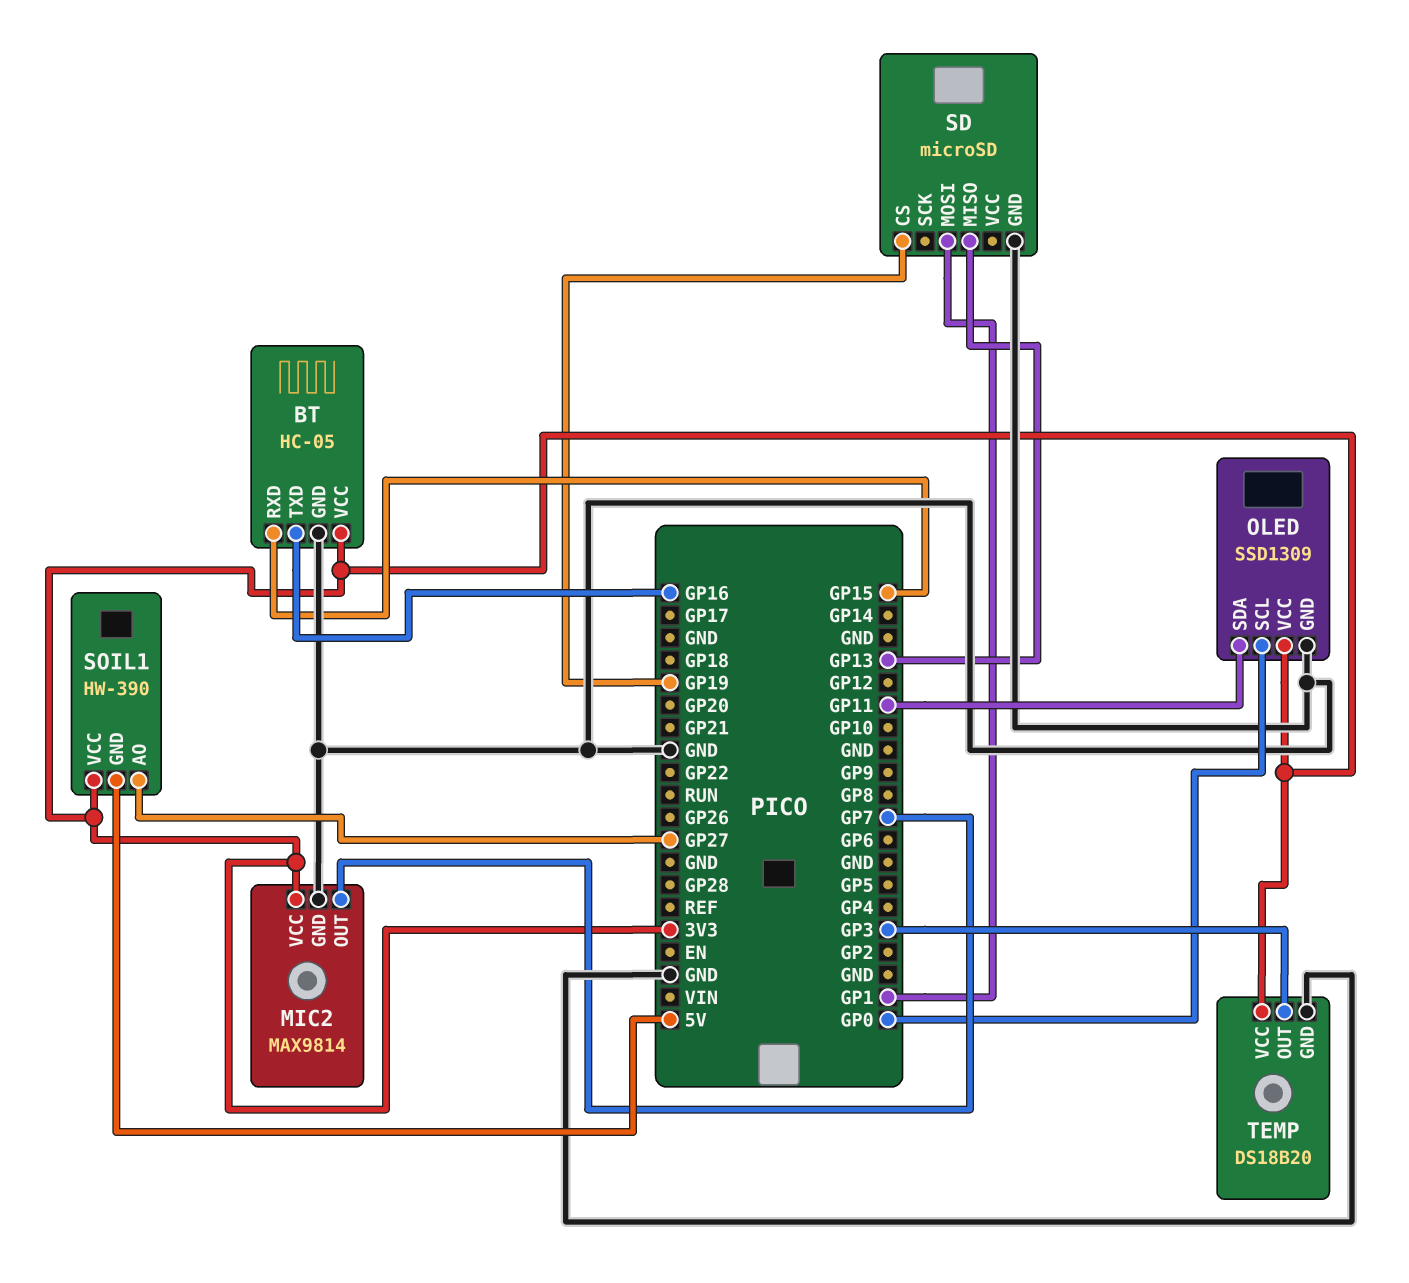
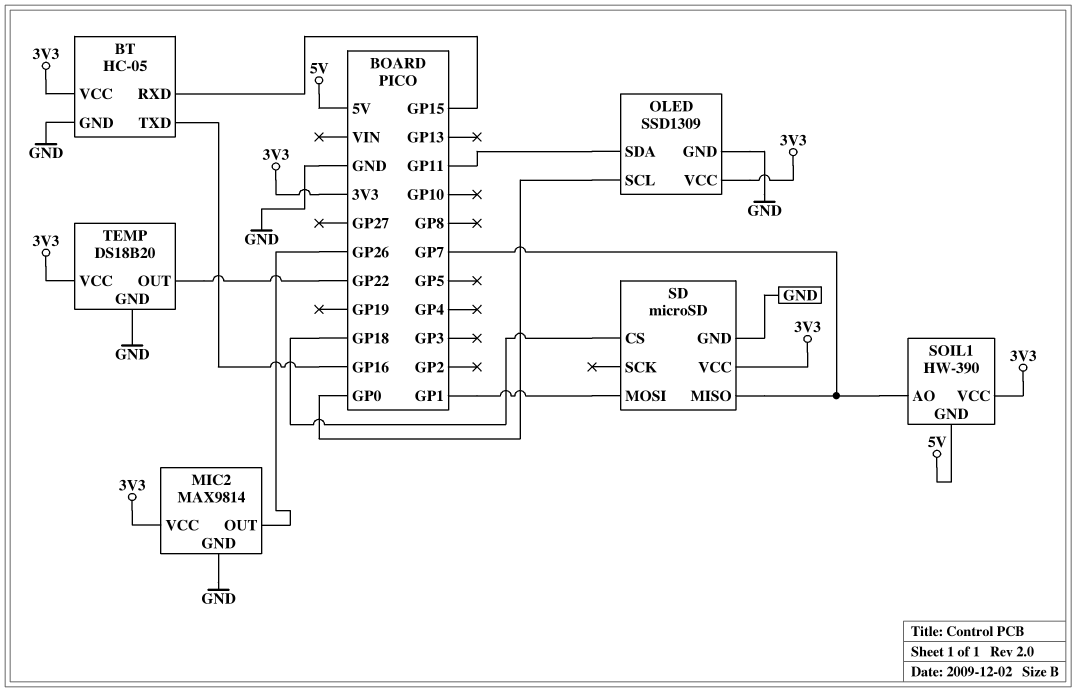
MIC2 pin OUT: GP7 -> GP26
SD pin CS: GP19 -> GP18
SD pin MISO: GP13 -> GP7
SD pin VCC: none -> 3V3
SOIL1 pin AO: GP27 -> GP7
TEMP pin OUT: GP3 -> GP22

